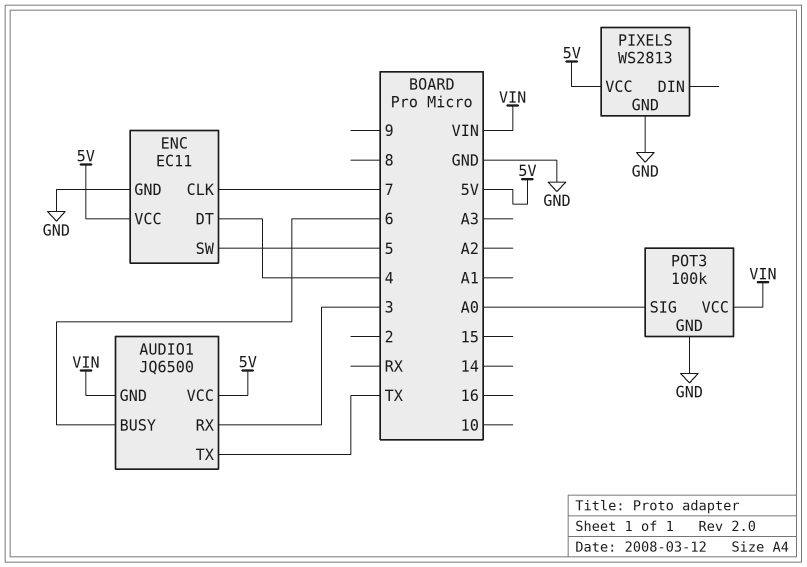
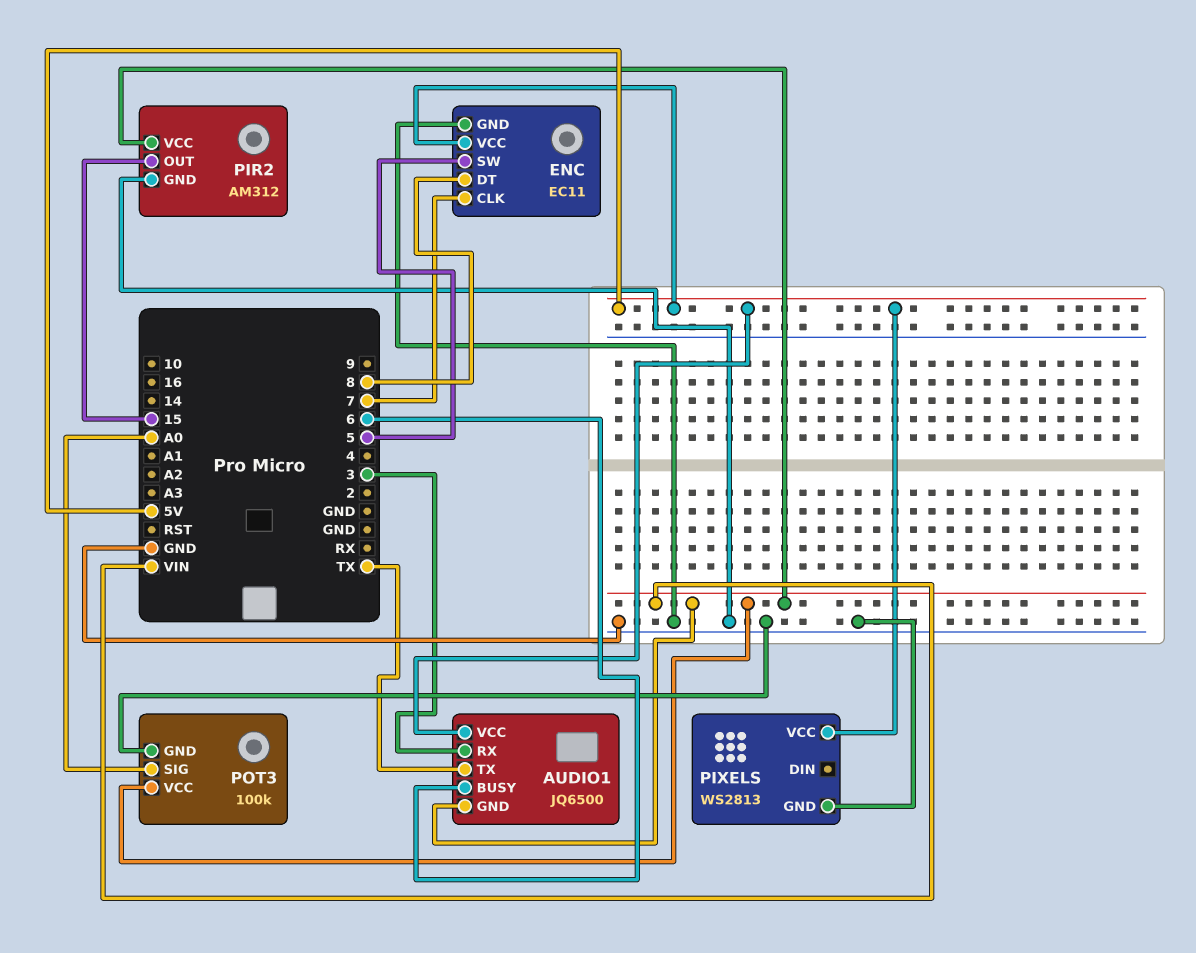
ENC pin DT: 4 -> 8
PIR2: none -> AM312
PIR2 pin GND: none -> GND
PIR2 pin OUT: none -> 15
PIR2 pin VCC: none -> VIN

